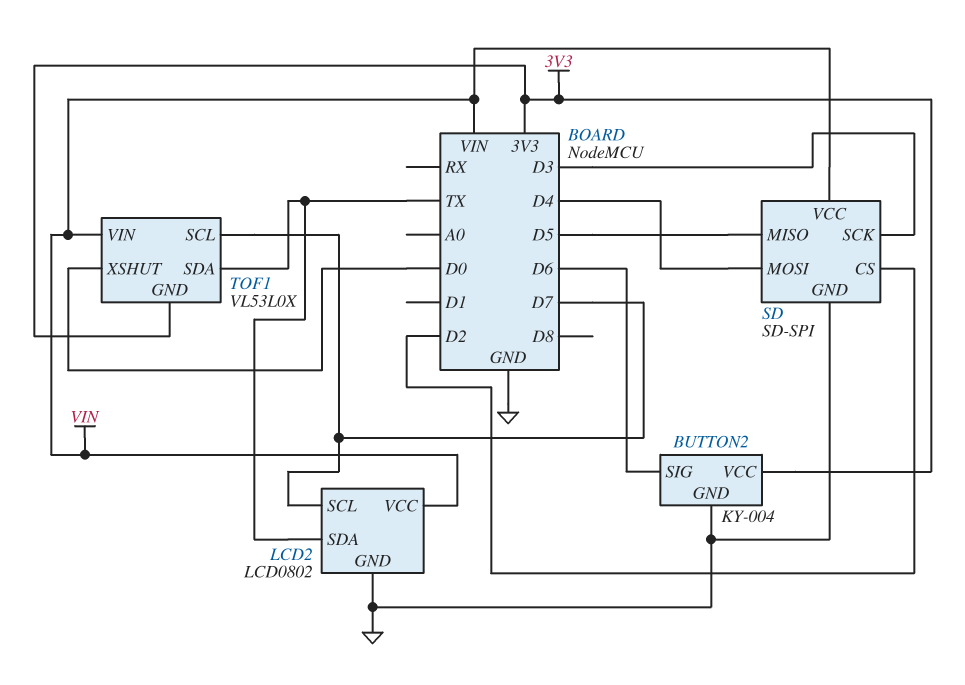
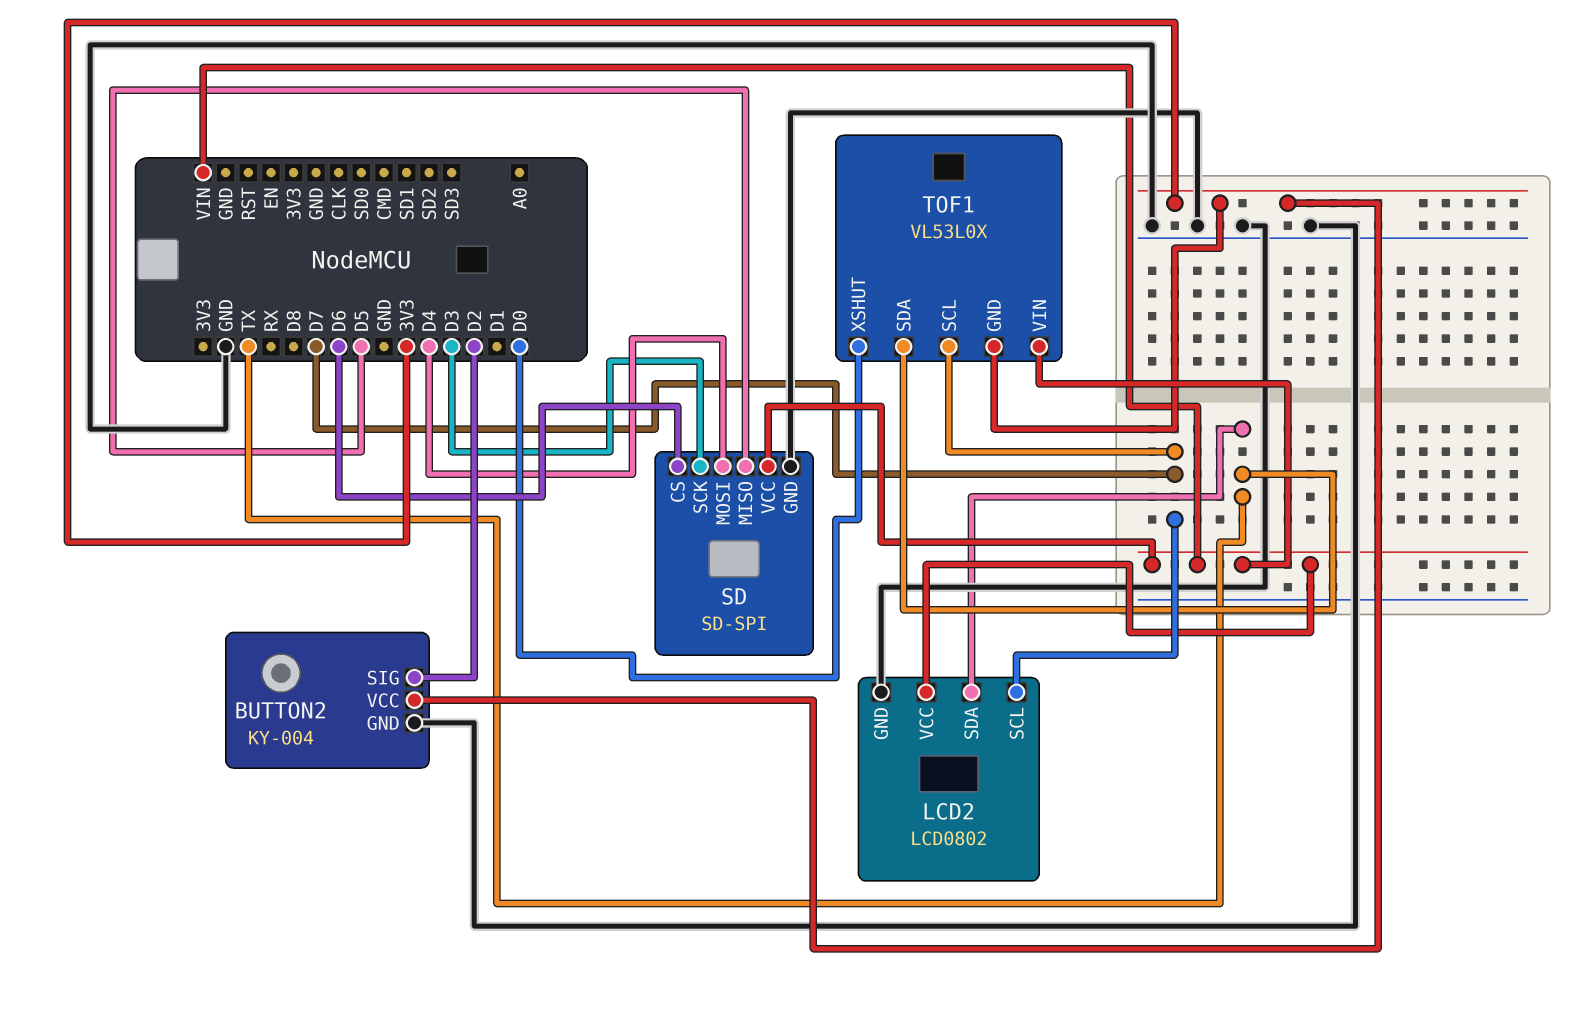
BUTTON2 pin SIG: D6 -> D2
SD pin CS: D2 -> D6

